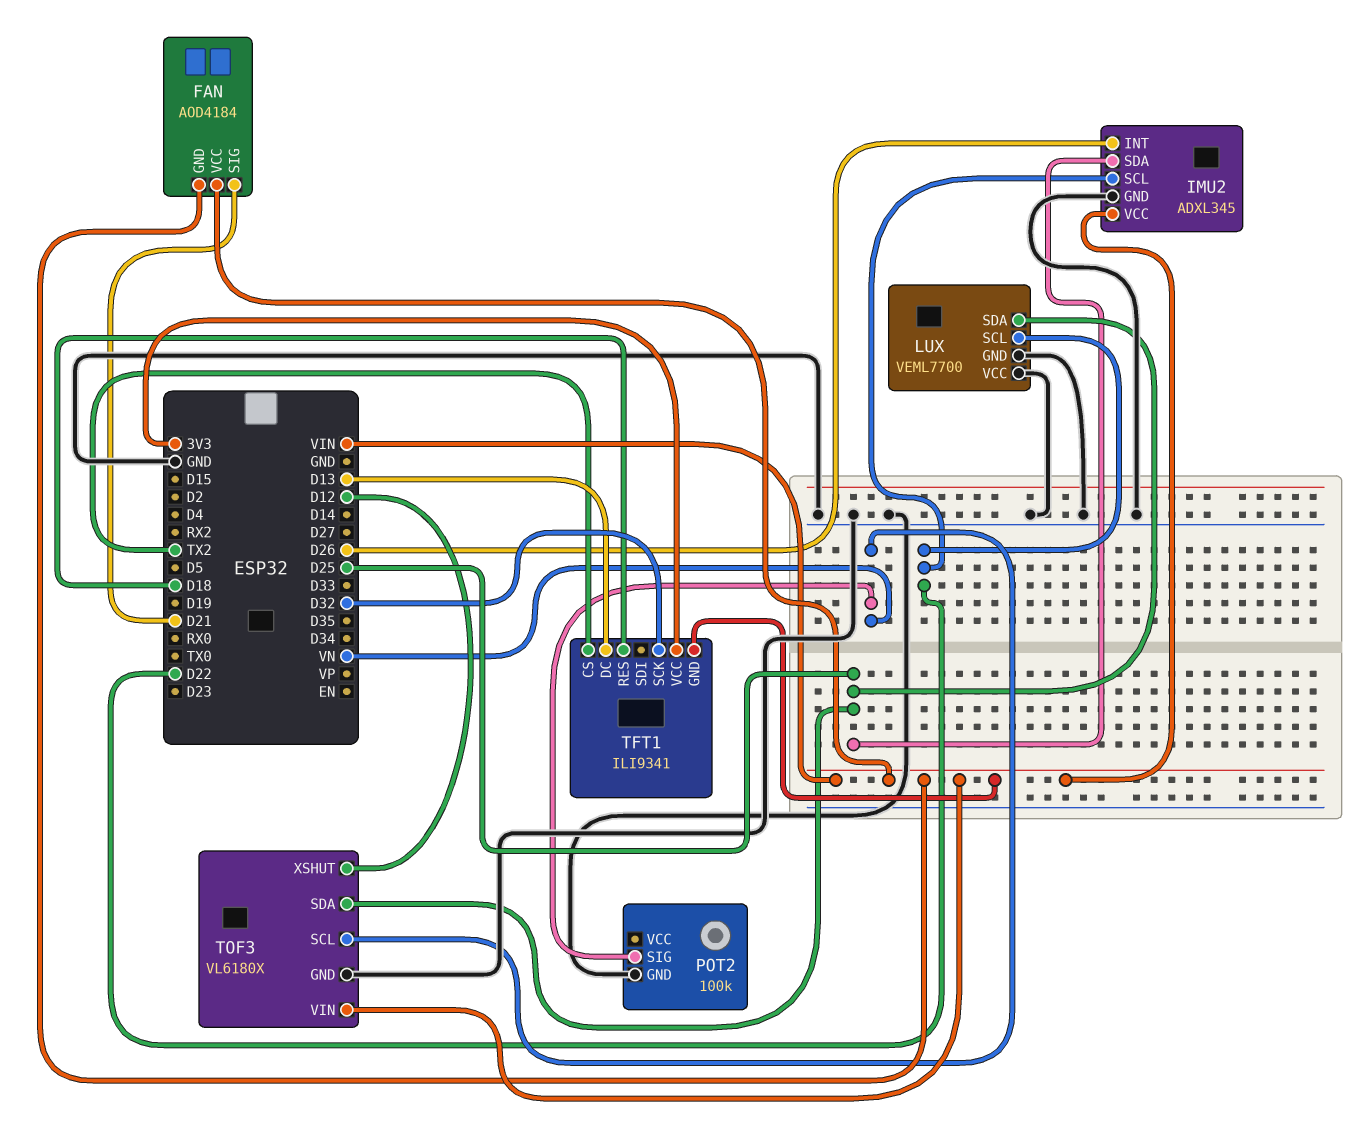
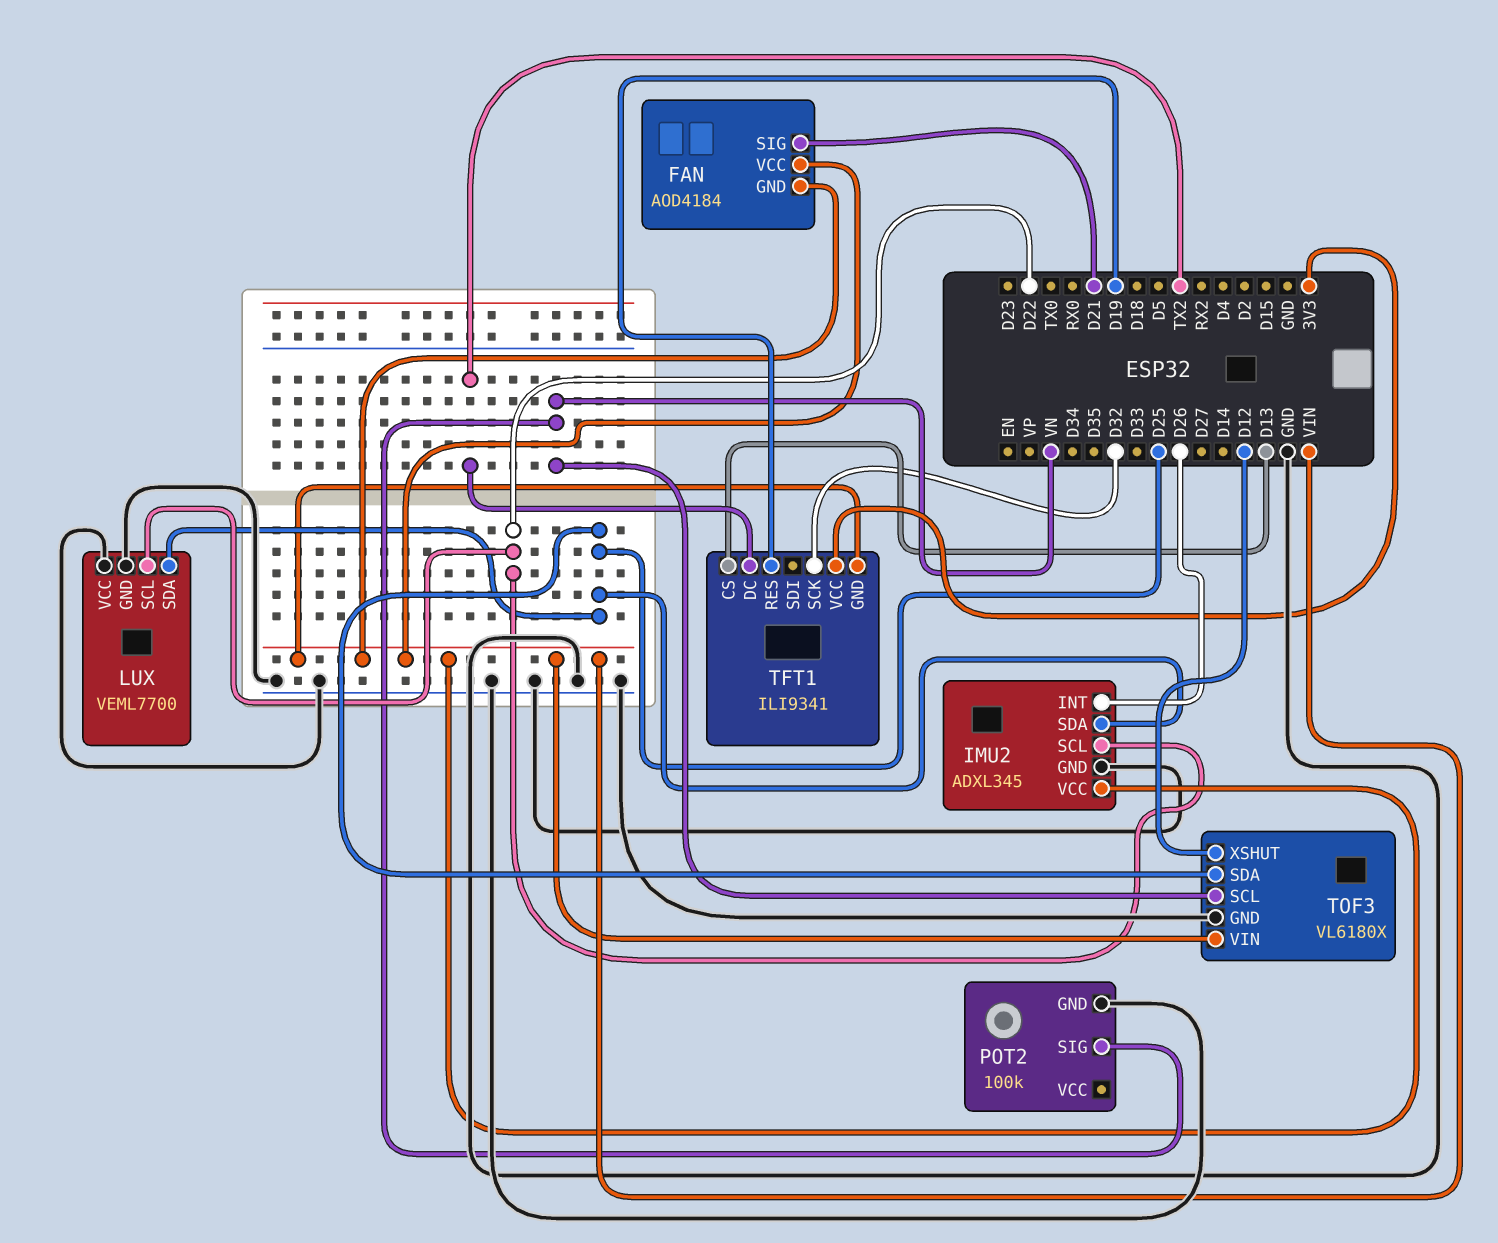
TFT1 pin CS: TX2 -> D13
TFT1 pin DC: D13 -> TX2
TFT1 pin RES: D18 -> D19

